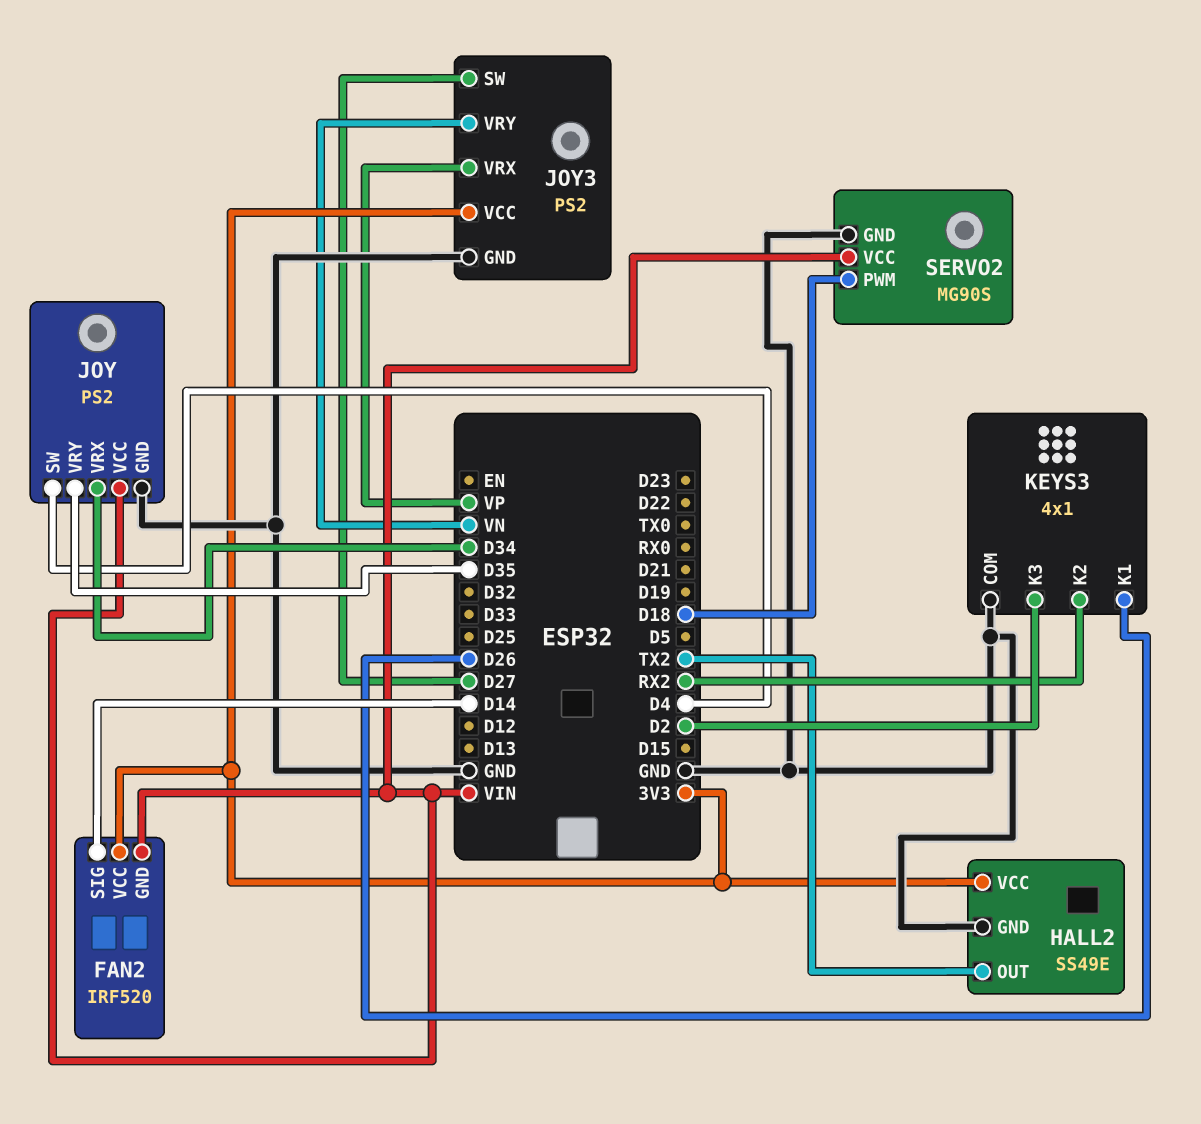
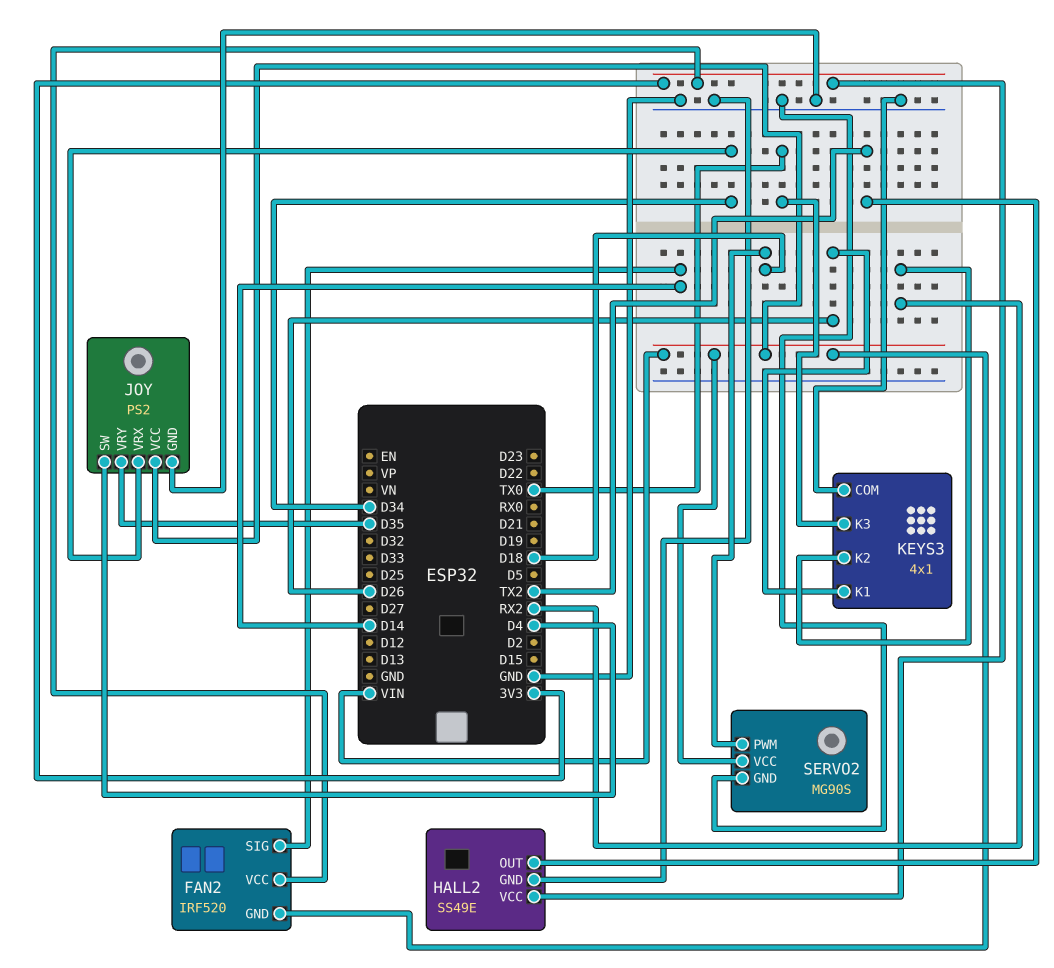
JOY3: PS2 -> none
JOY3 pin GND: GND -> none
JOY3 pin SW: D27 -> none
JOY3 pin VCC: 3V3 -> none
JOY3 pin VRX: VP -> none
JOY3 pin VRY: VN -> none
KEYS3 pin K3: D2 -> TX0

